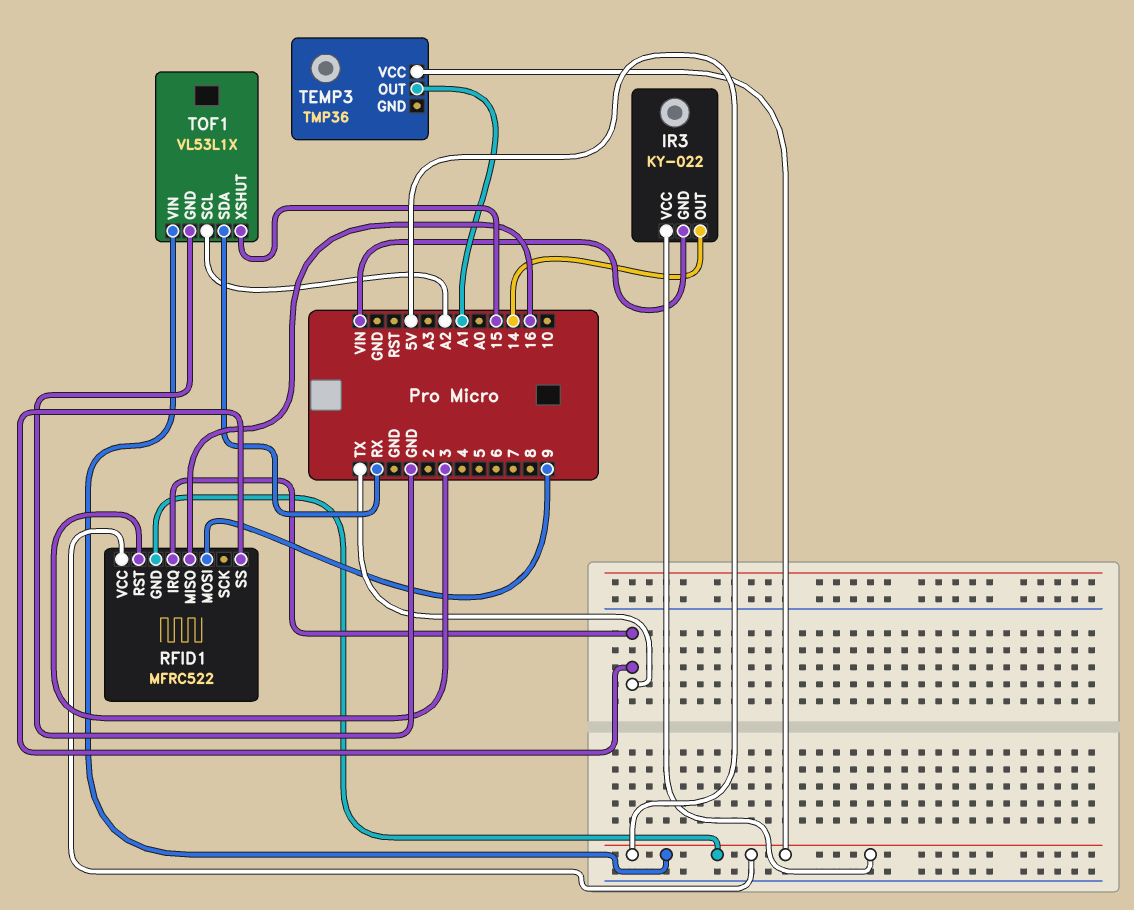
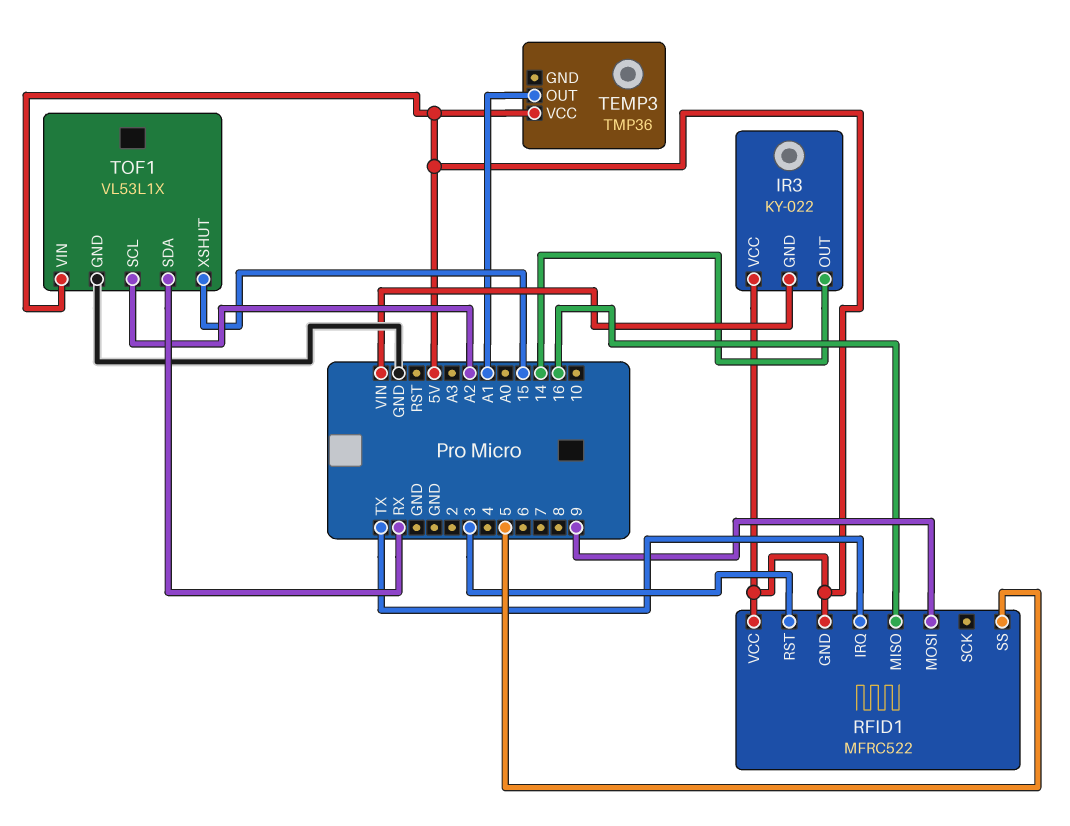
RFID1 pin SS: TX -> 5

